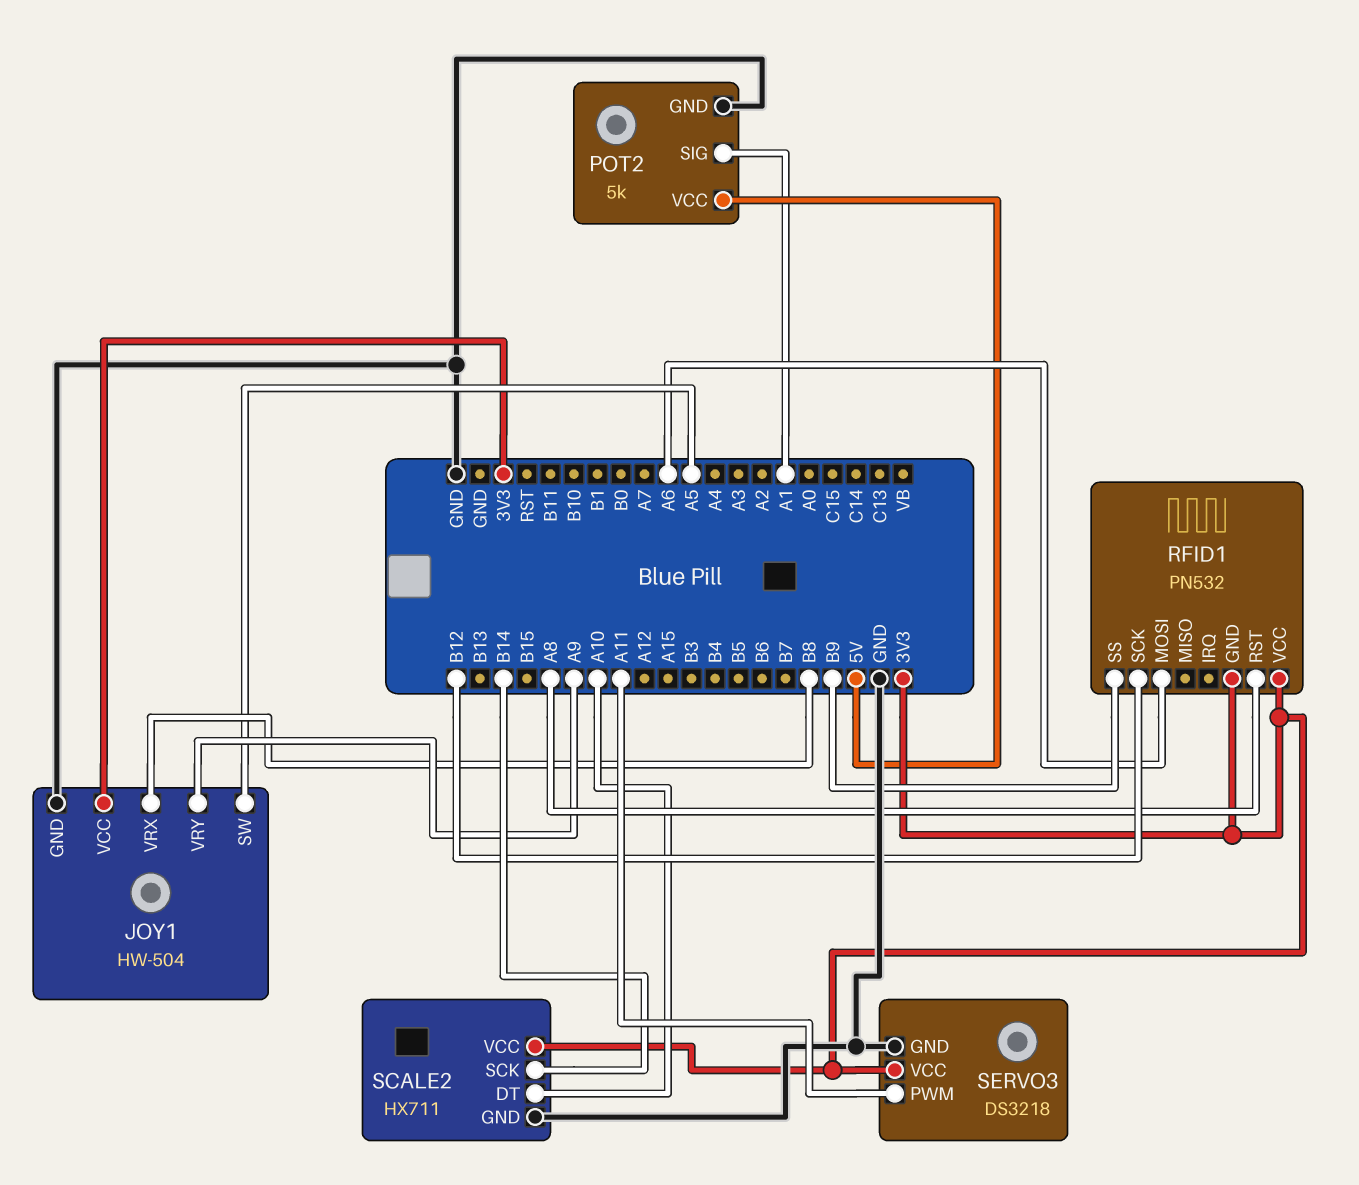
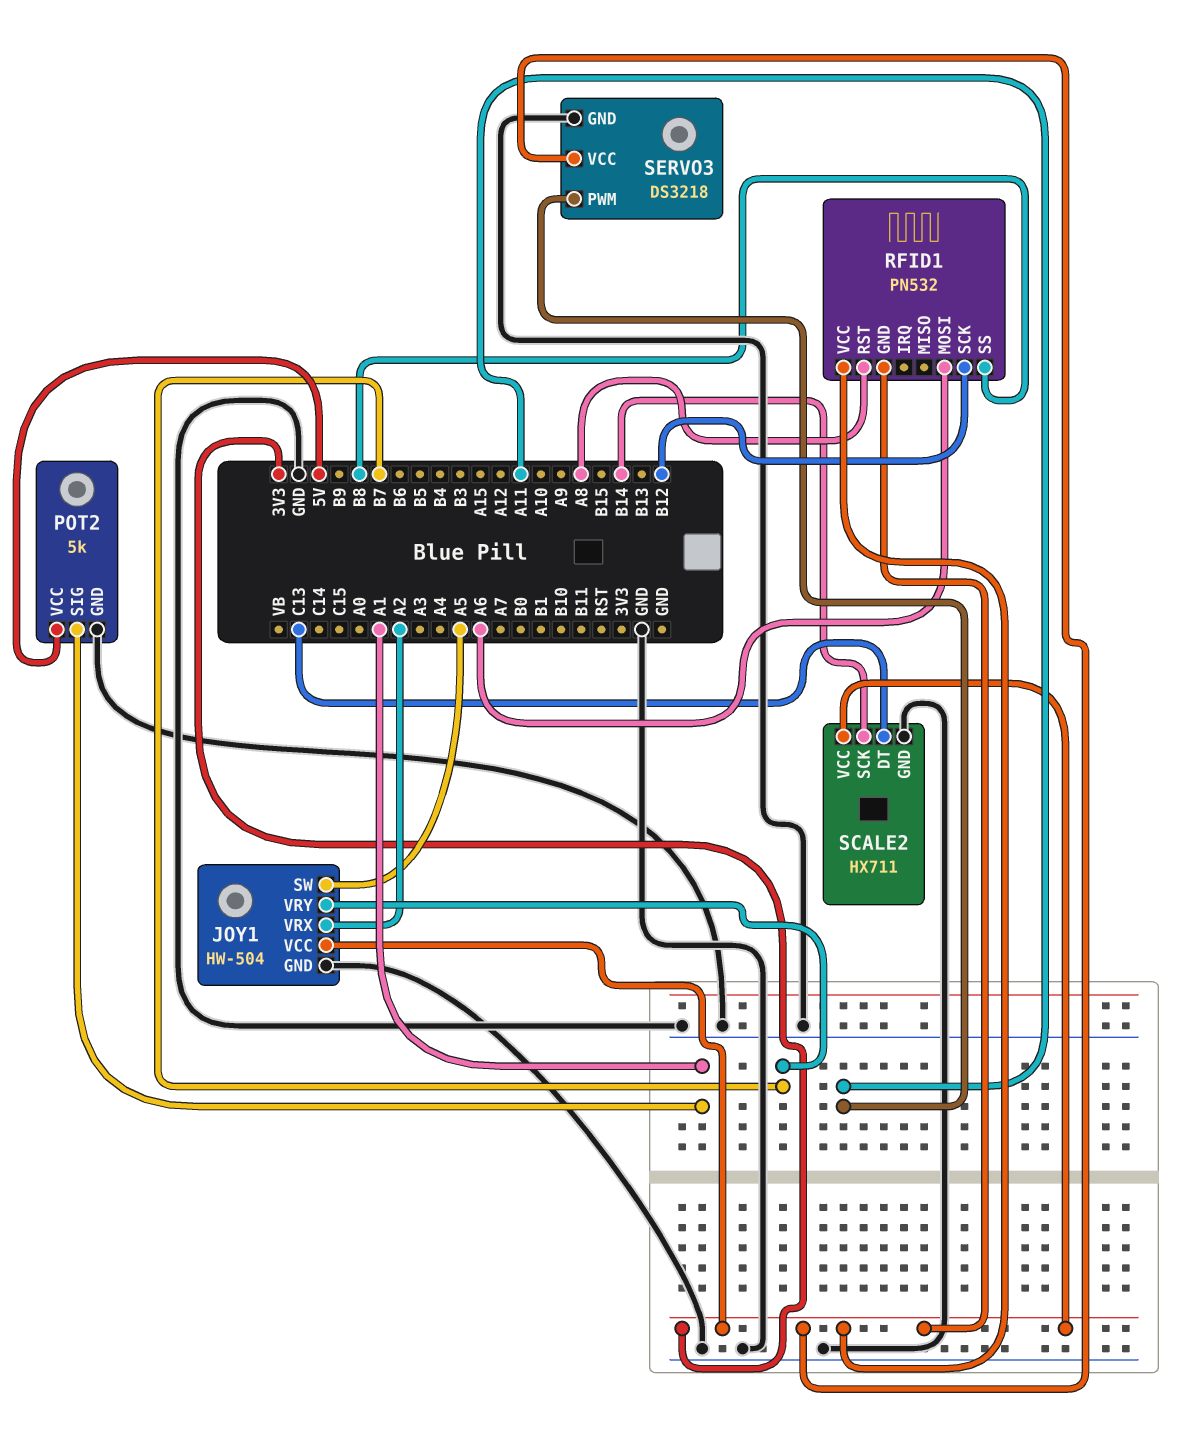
JOY1 pin VRX: B8 -> A2
JOY1 pin VRY: A9 -> B7
RFID1 pin SS: B9 -> B8
SCALE2 pin DT: A10 -> C13

